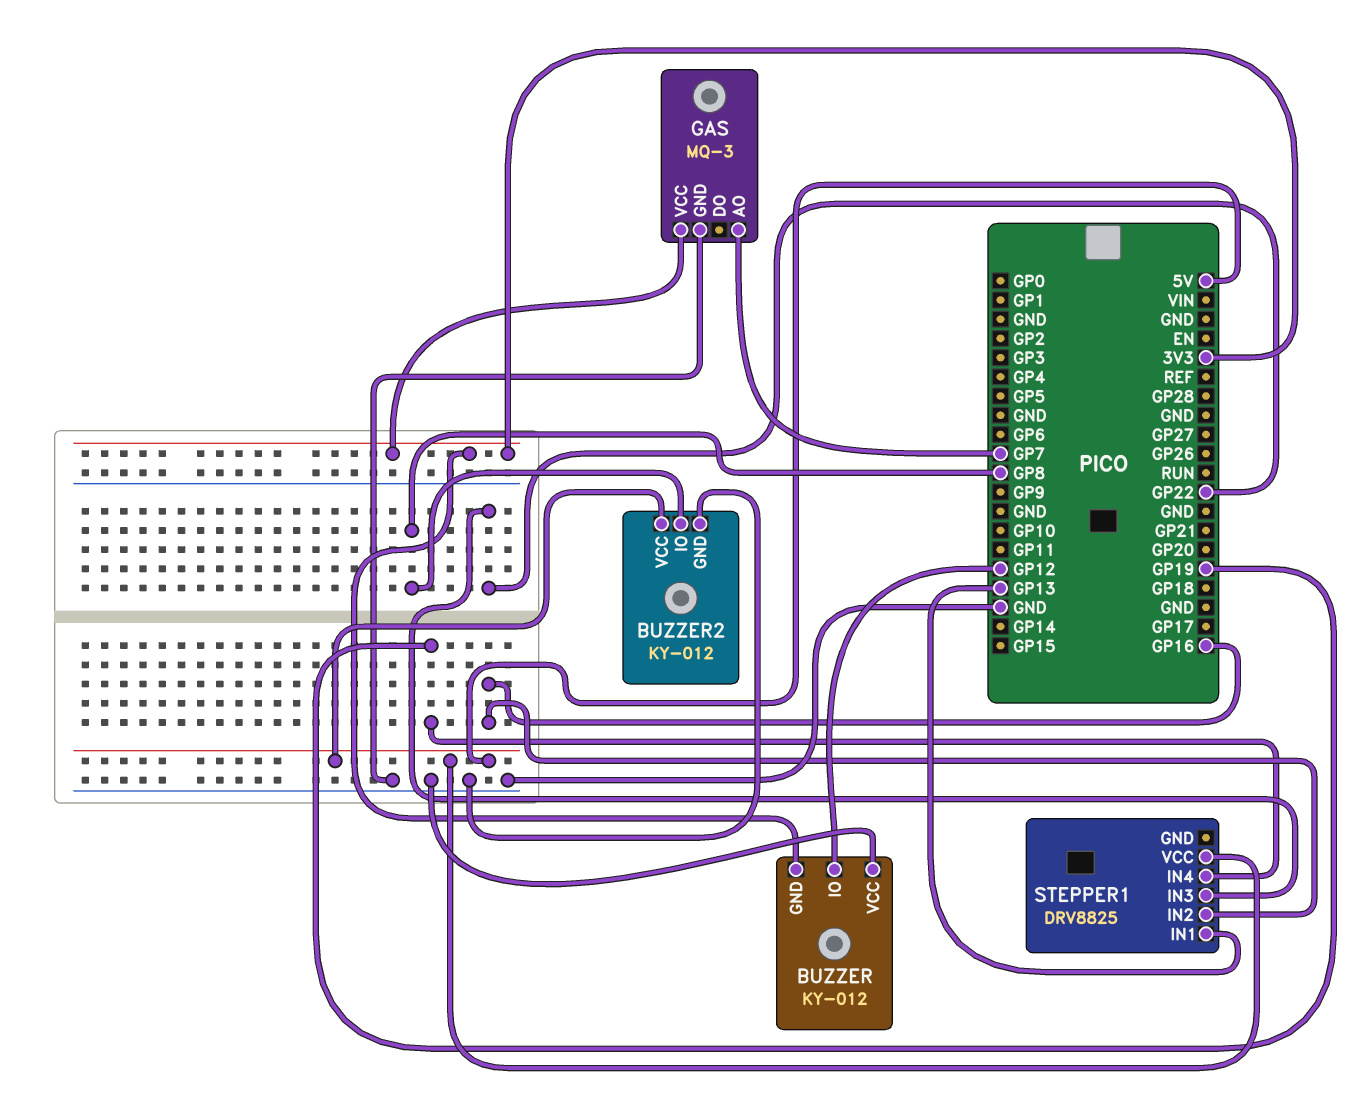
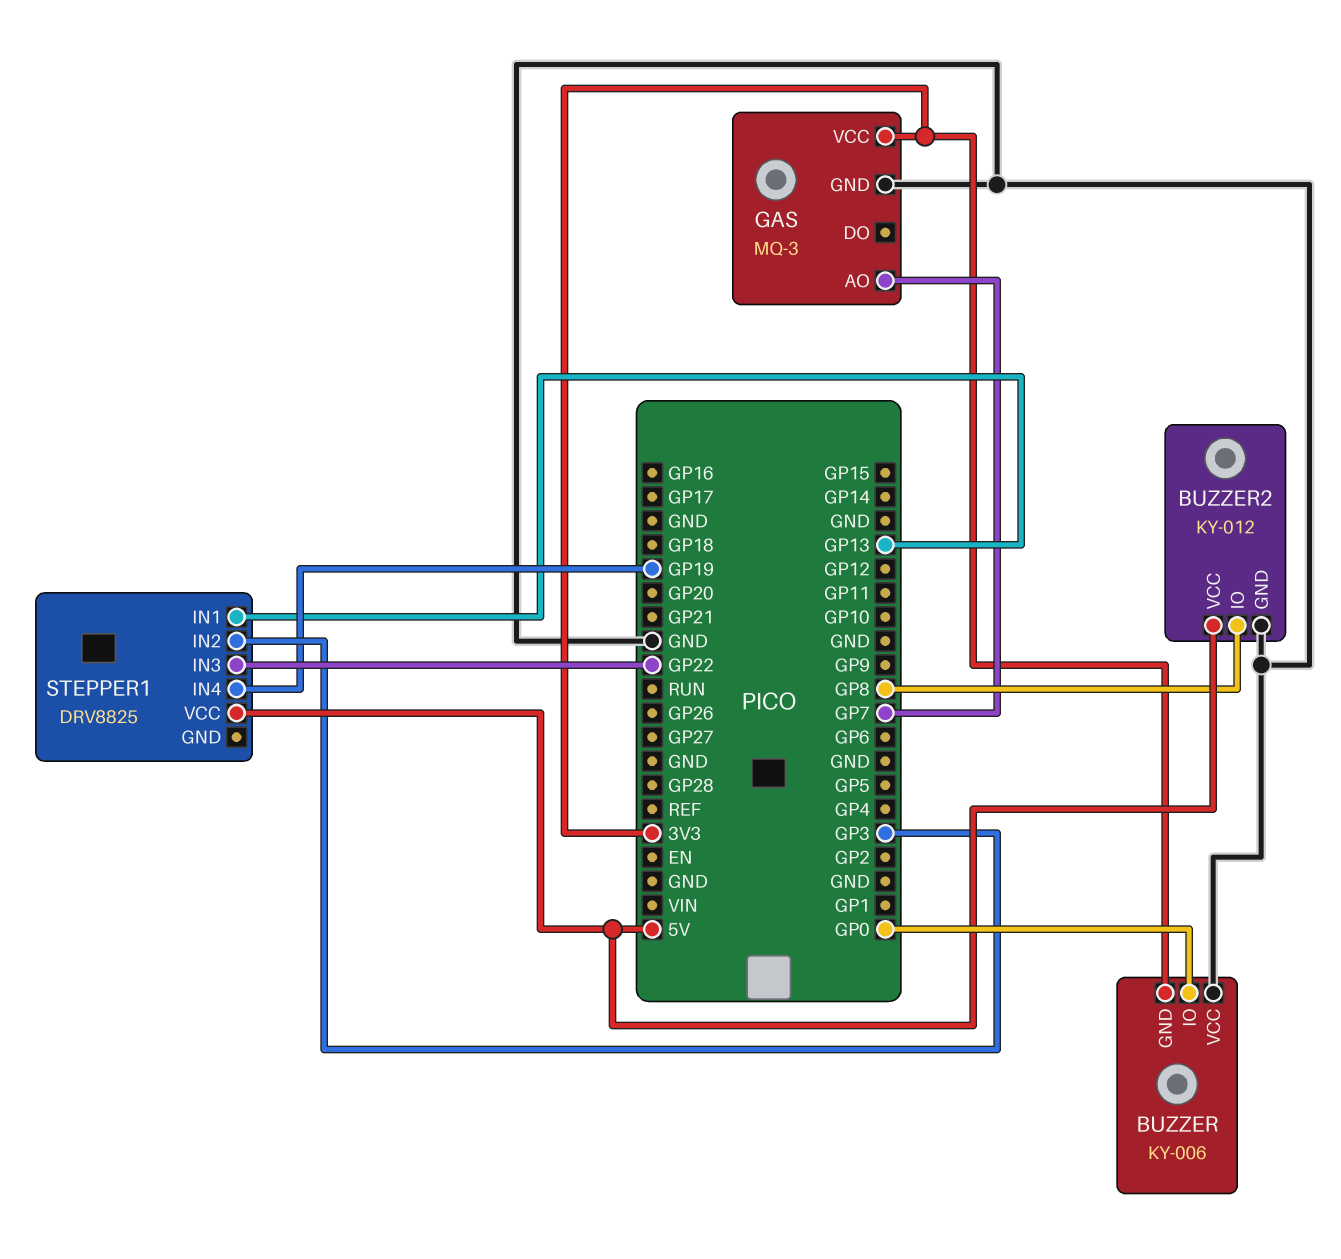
BUZZER: KY-012 -> KY-006
BUZZER pin IO: GP12 -> GP0
STEPPER1 pin IN2: GP16 -> GP3

